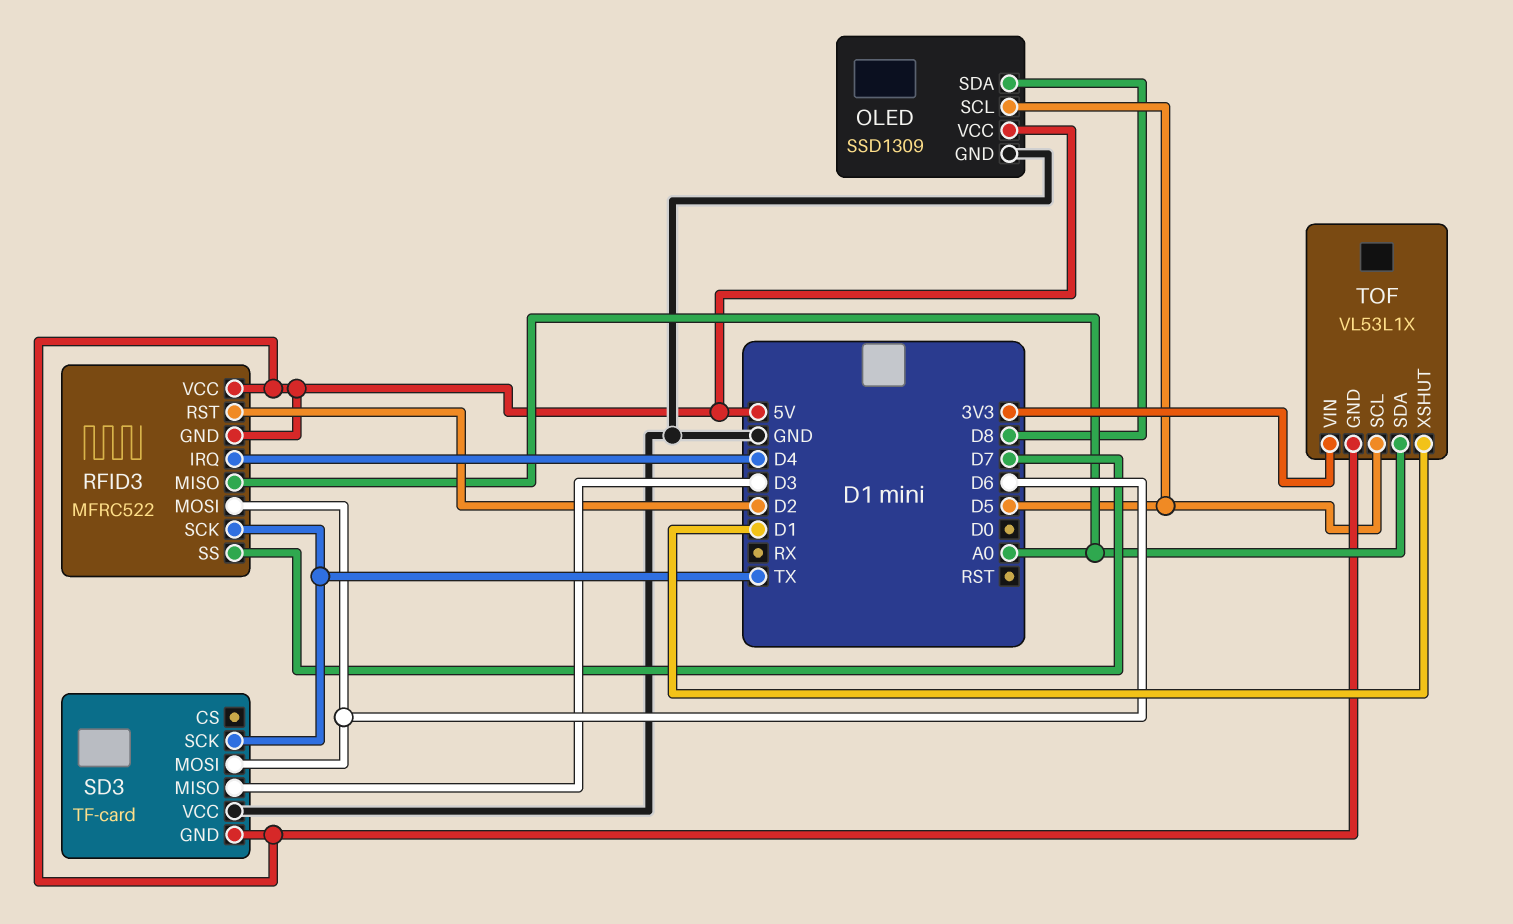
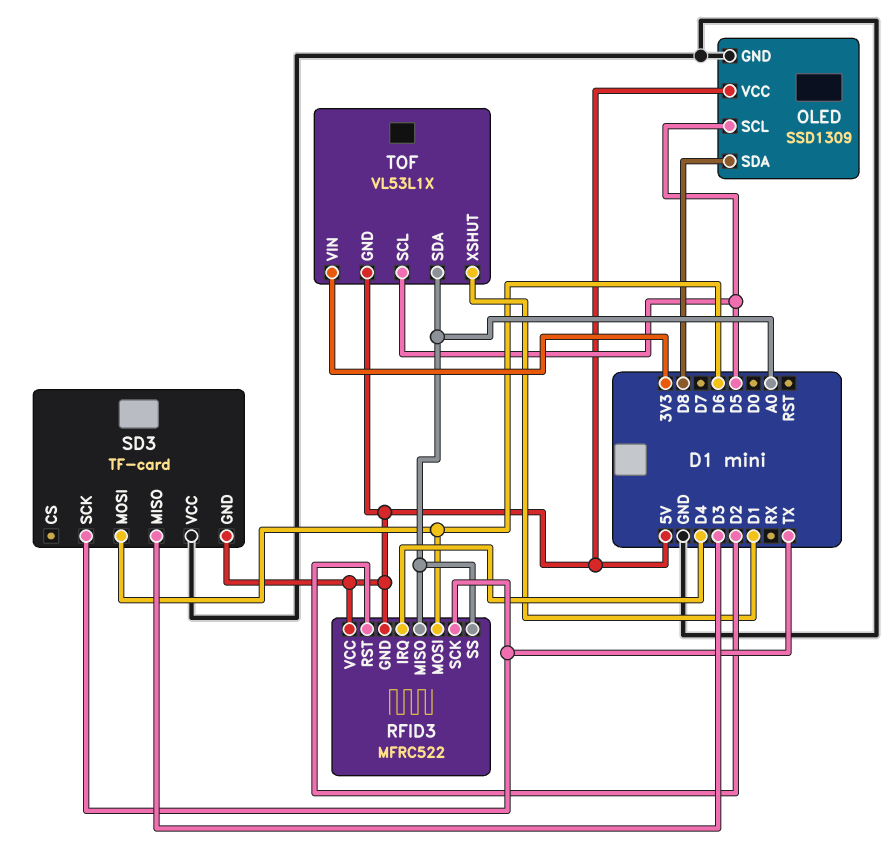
RFID3 pin SS: D7 -> A0

